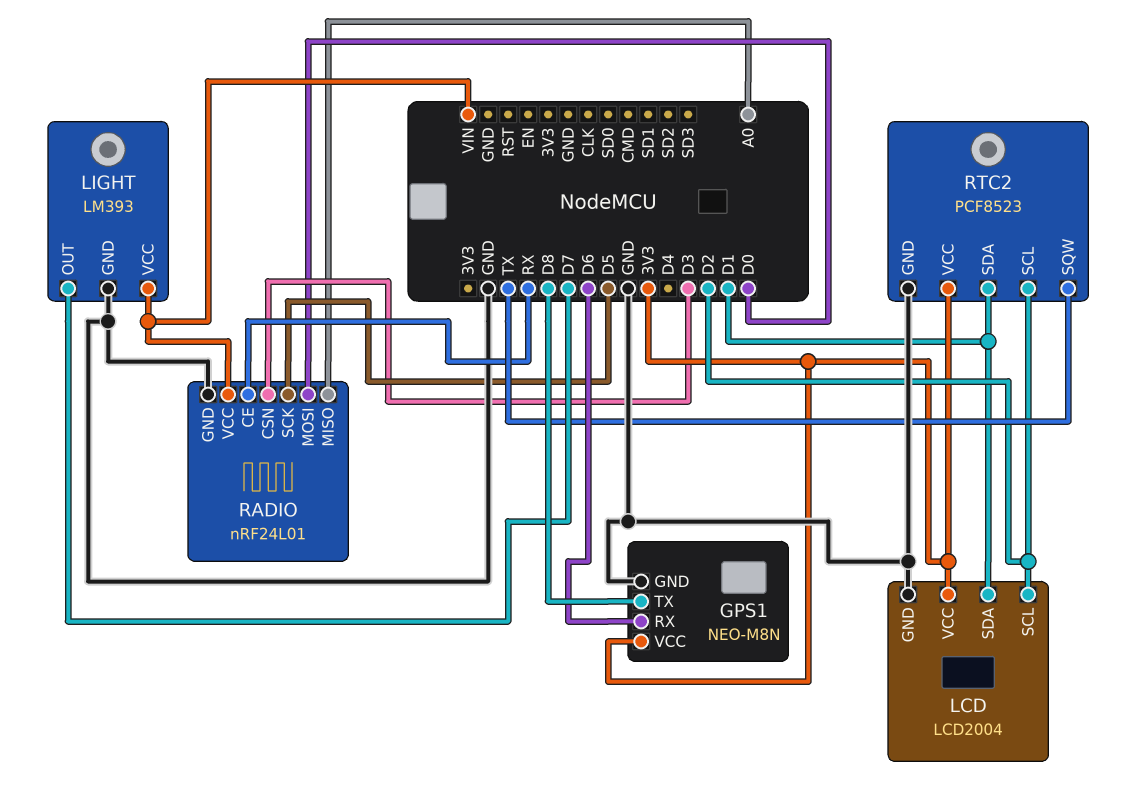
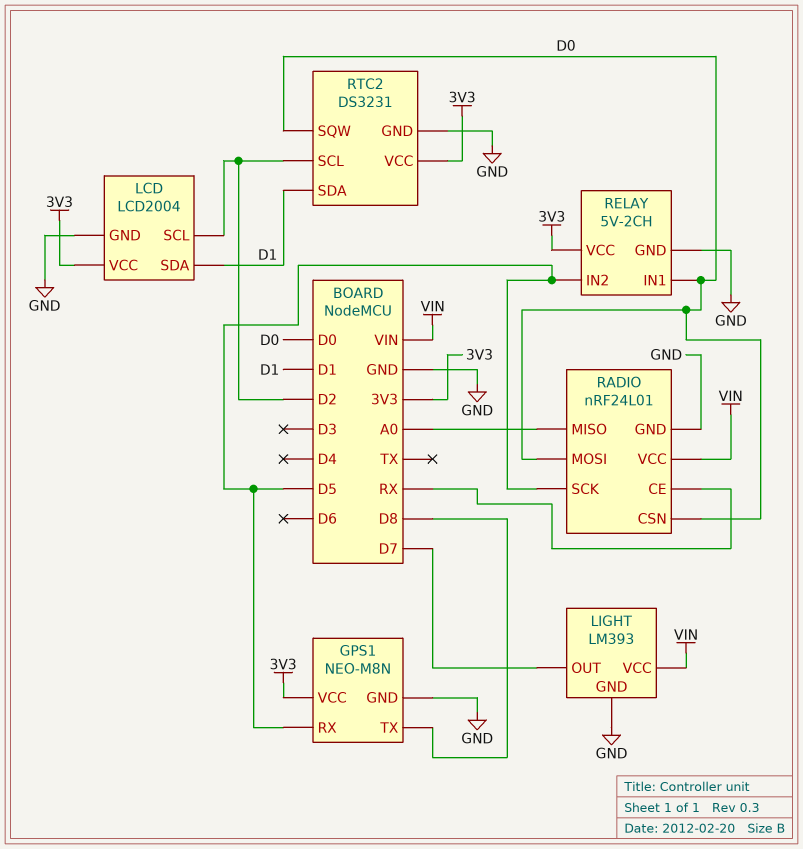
GPS1 pin RX: D6 -> D5
RADIO pin CSN: D3 -> D0
RELAY: none -> 5V-2CH
RELAY pin GND: none -> GND
RELAY pin IN1: none -> D0
RELAY pin IN2: none -> D5
RELAY pin VCC: none -> 3V3
RTC2: PCF8523 -> DS3231
RTC2 pin SQW: TX -> D0

